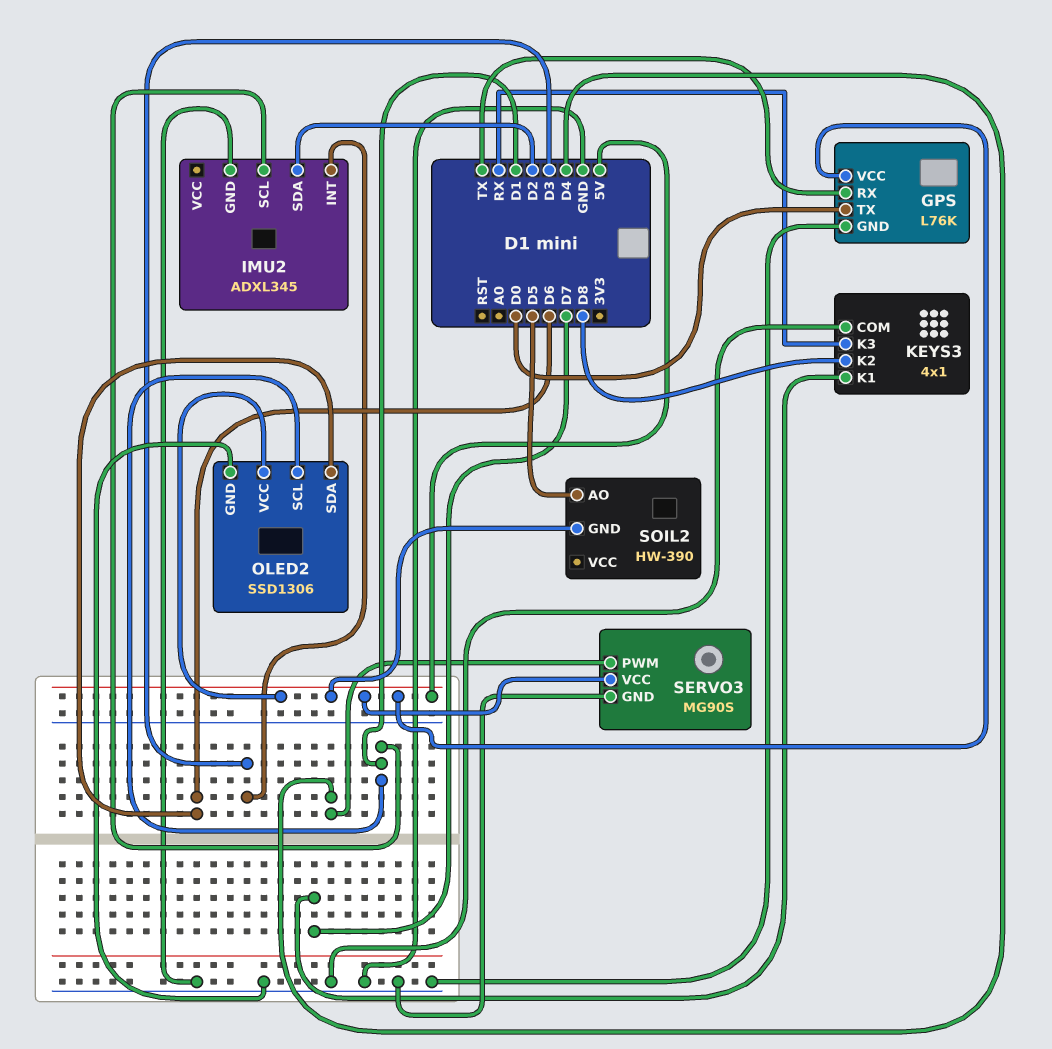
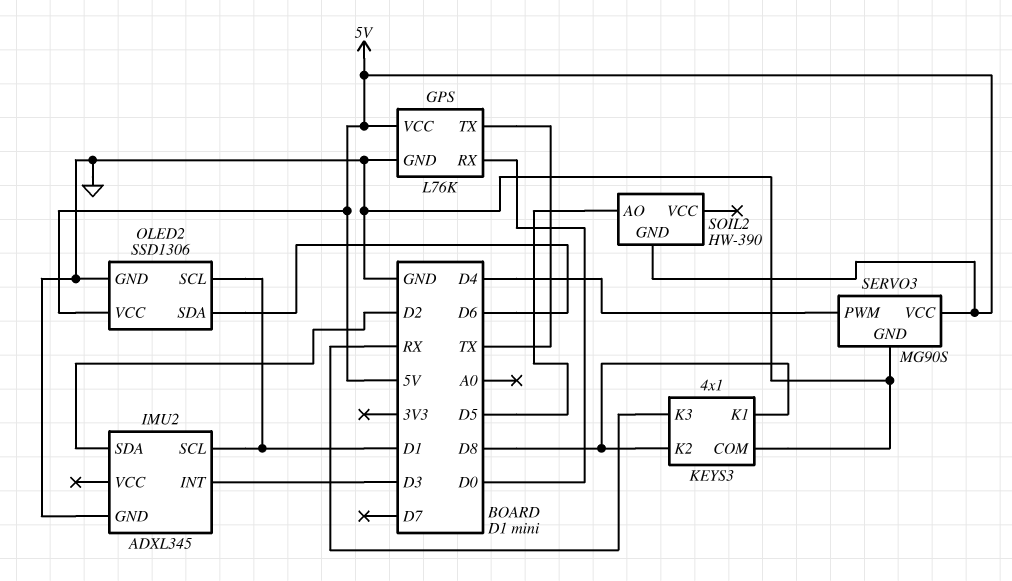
GPS pin RX: TX -> D0
GPS pin TX: D0 -> TX
KEYS3 pin K1: D7 -> D8

